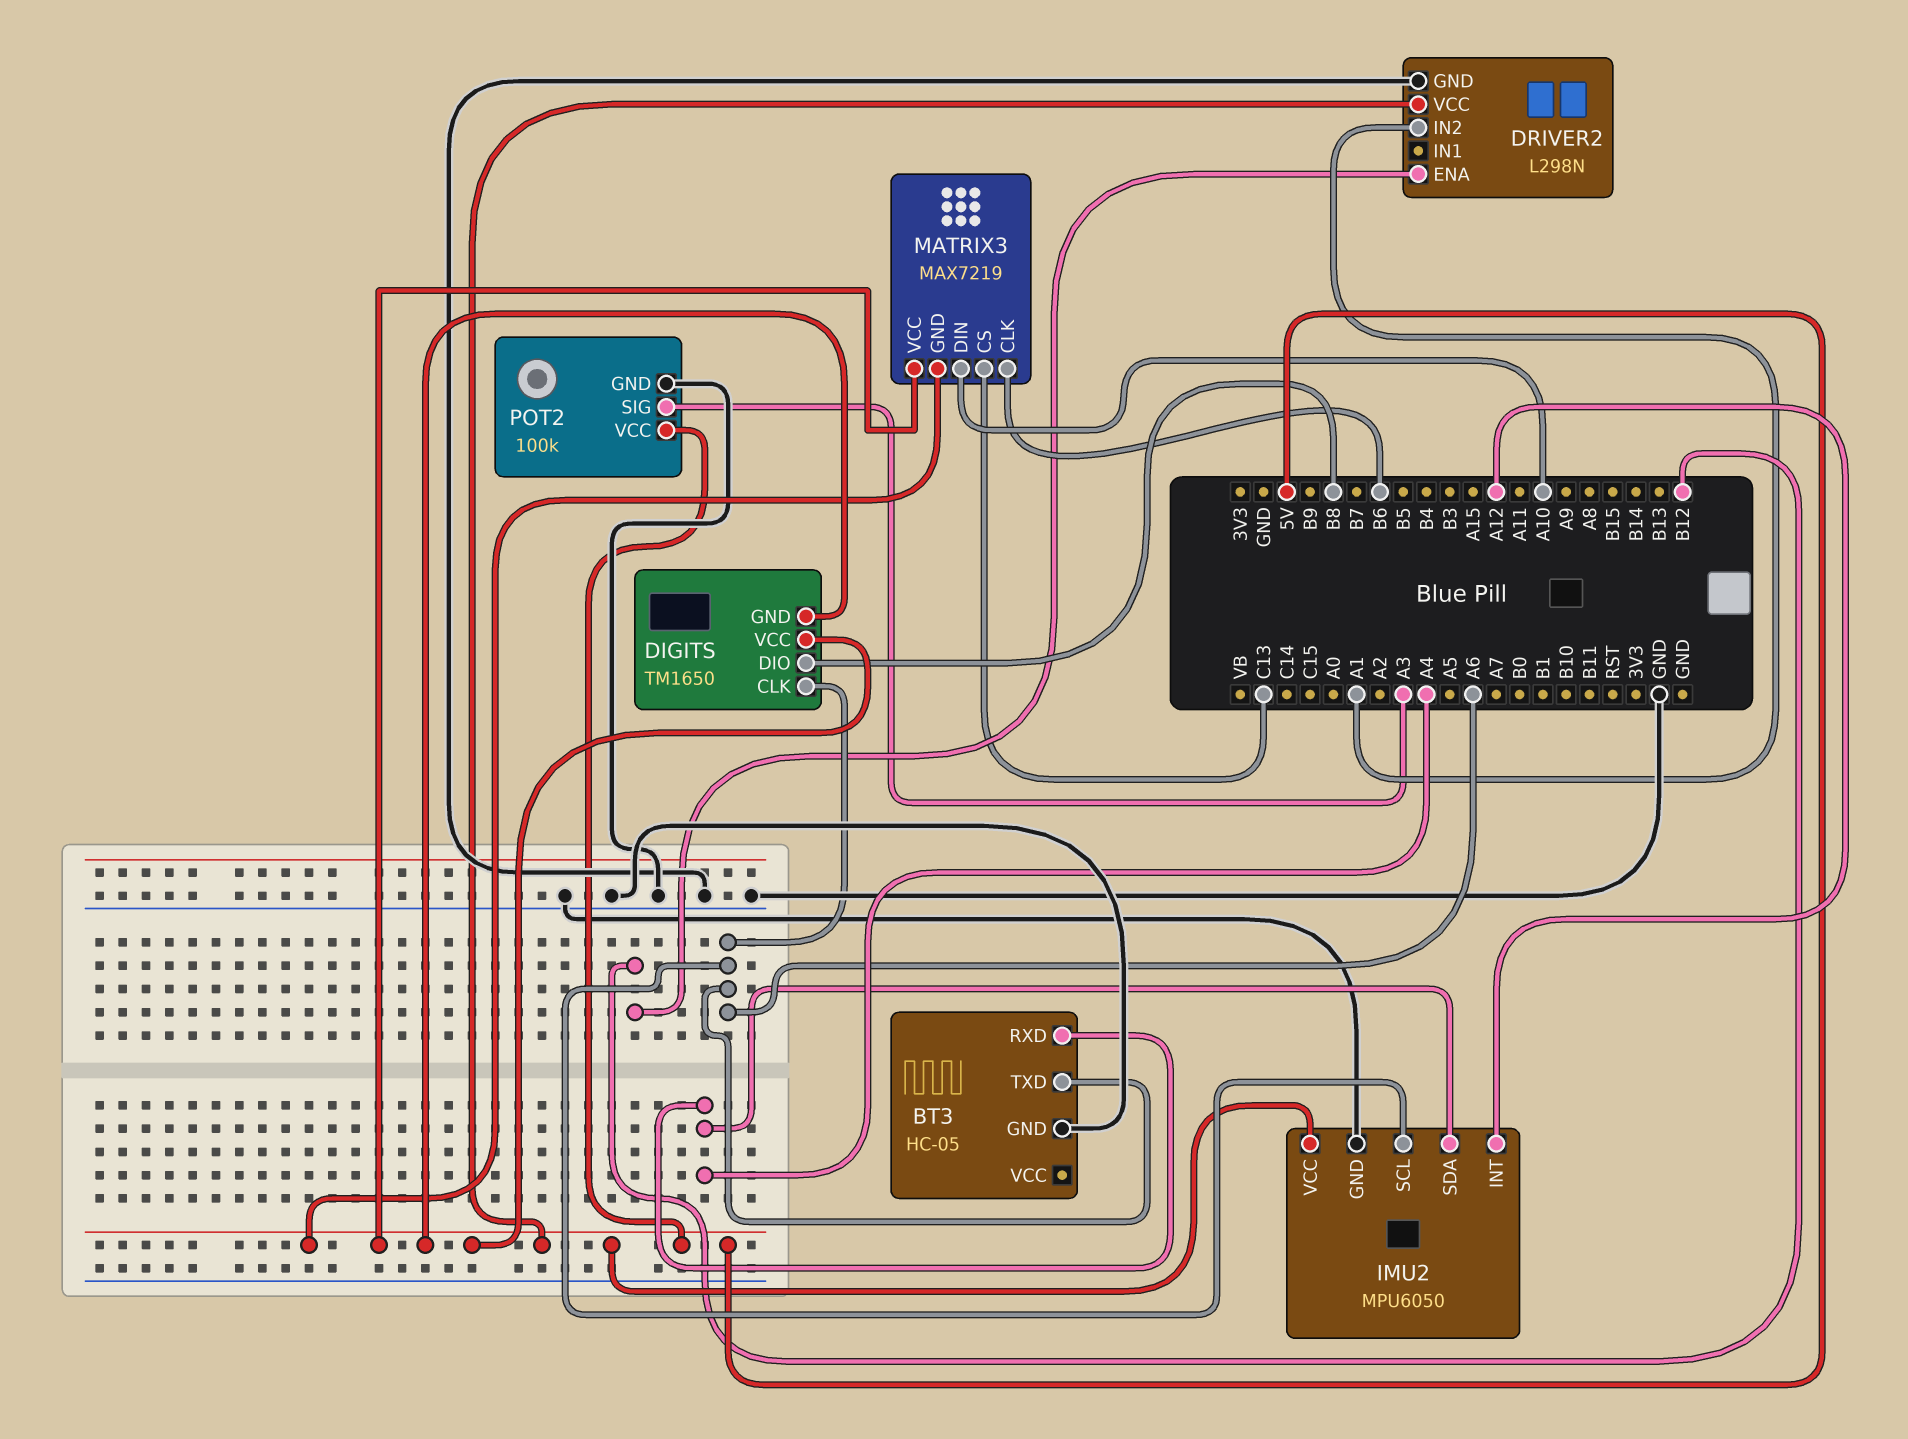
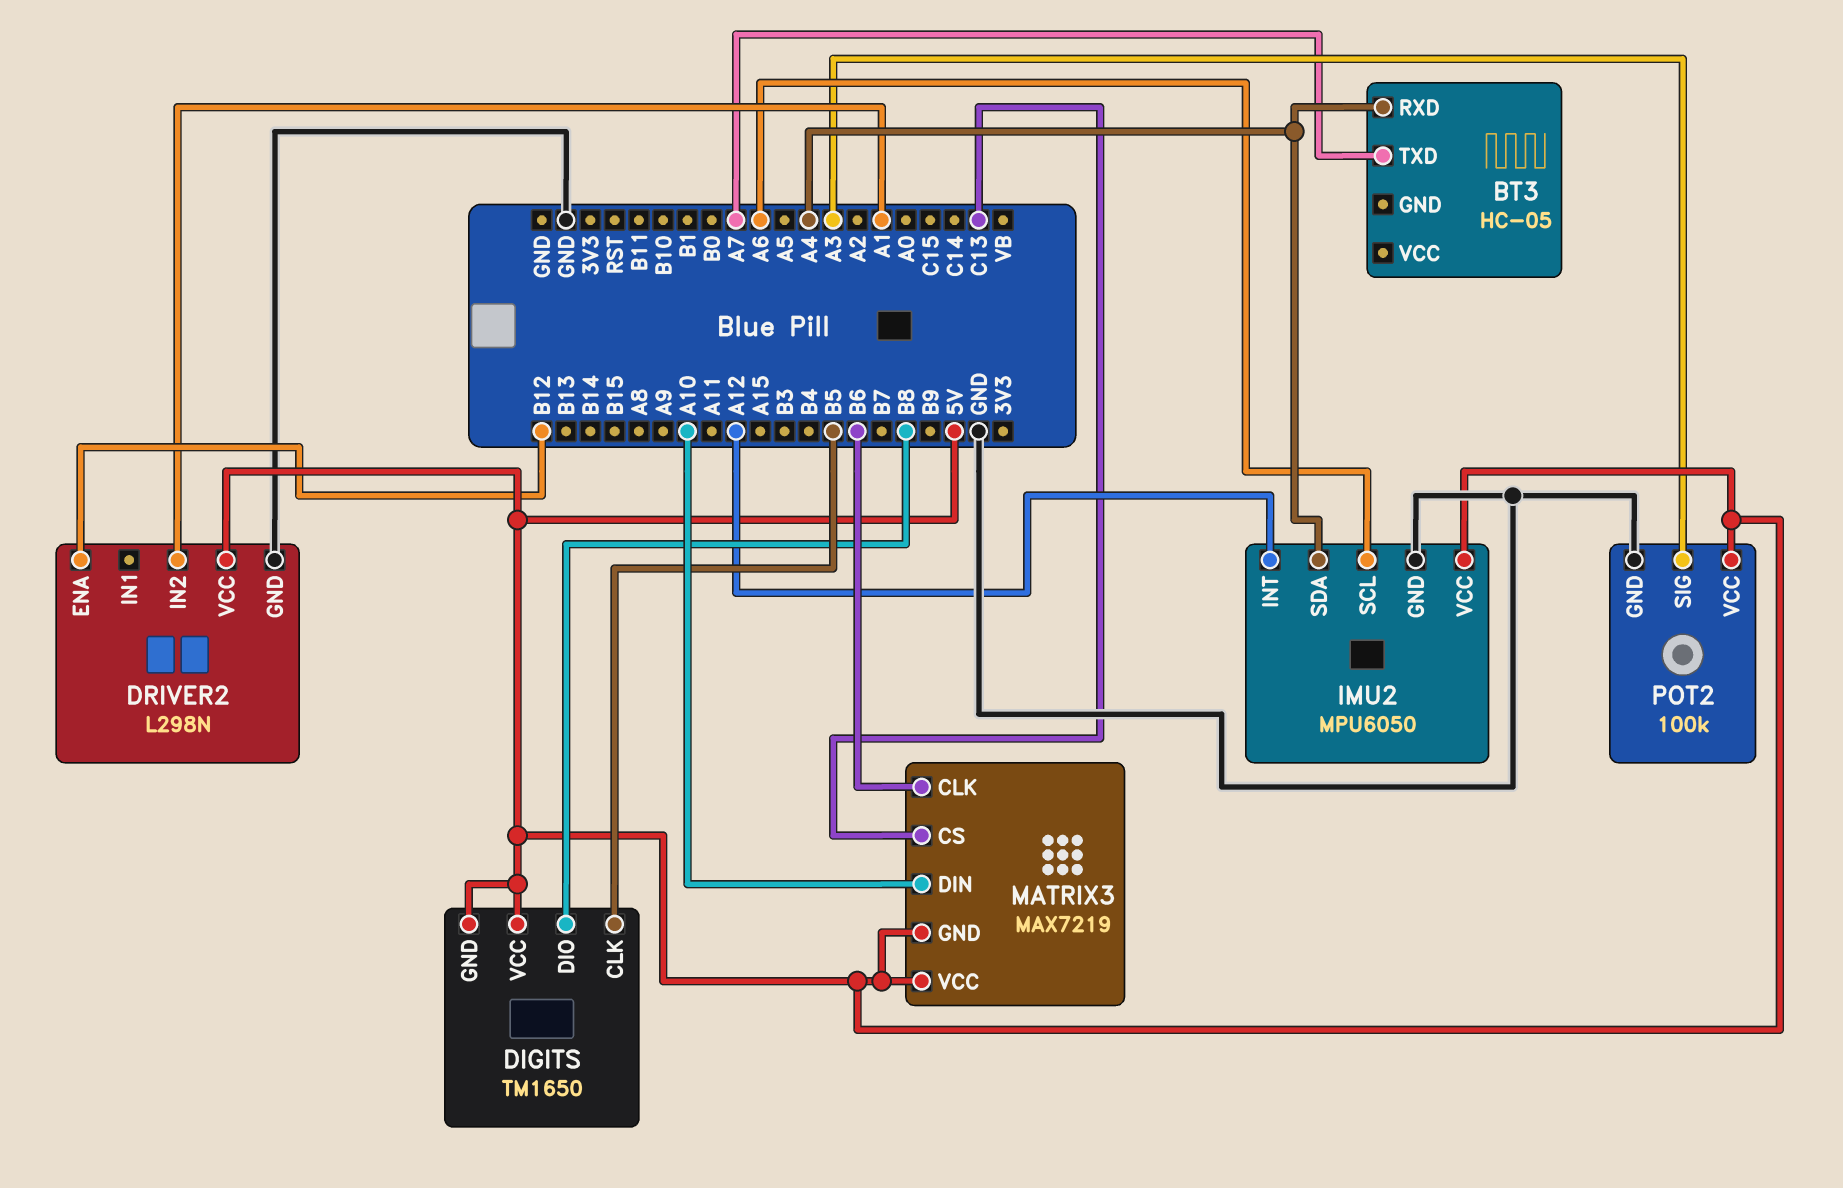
BT3 pin GND: GND -> none
BT3 pin TXD: A6 -> A7
DIGITS pin CLK: A6 -> B5

